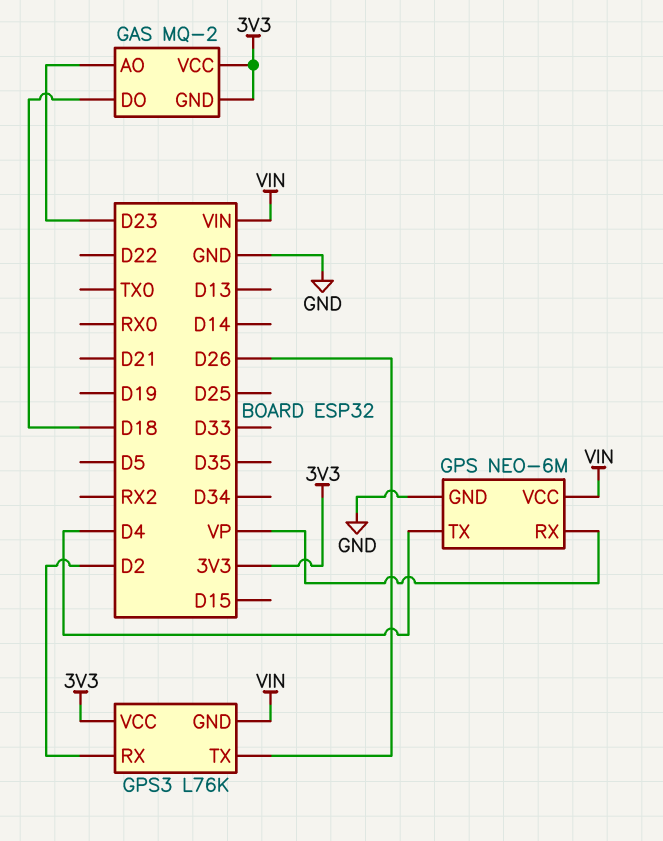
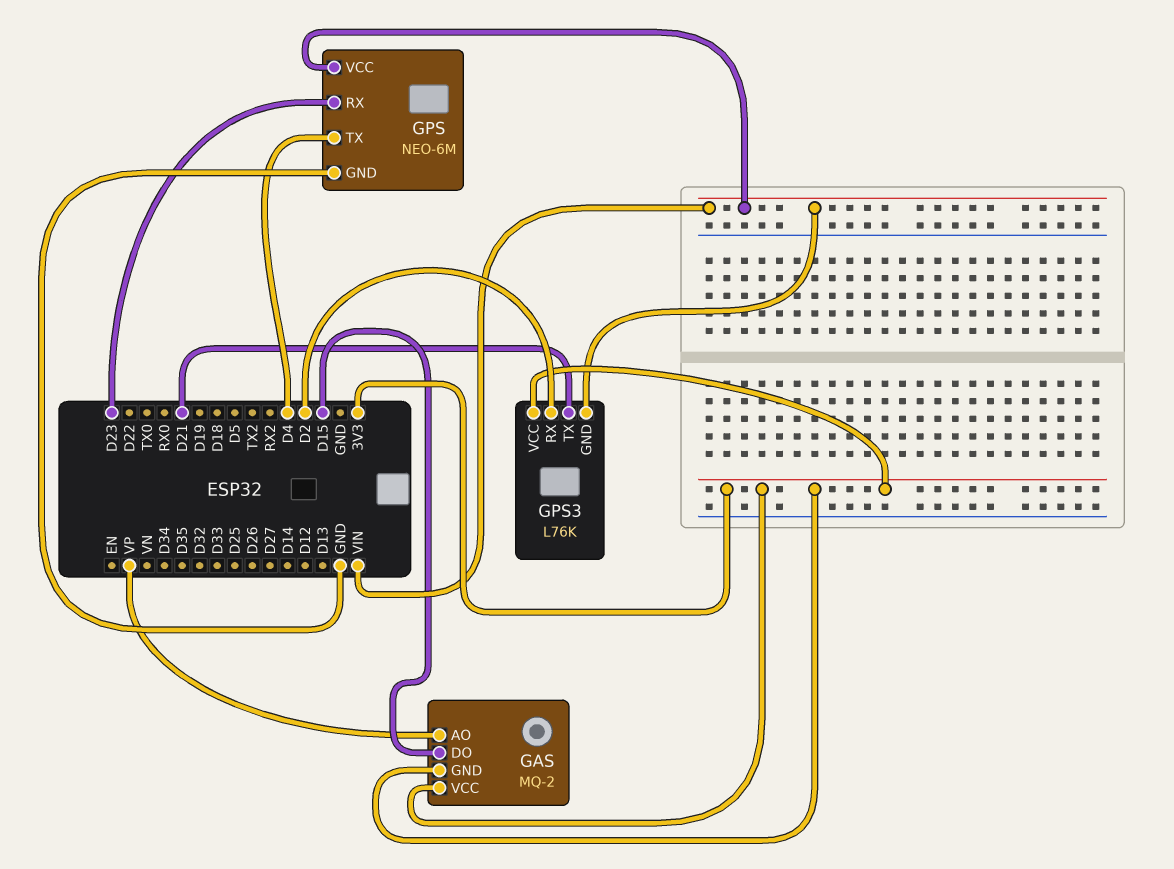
GAS pin AO: D23 -> VP
GAS pin DO: D18 -> D15
GPS pin RX: VP -> D23
GPS3 pin TX: D26 -> D21

